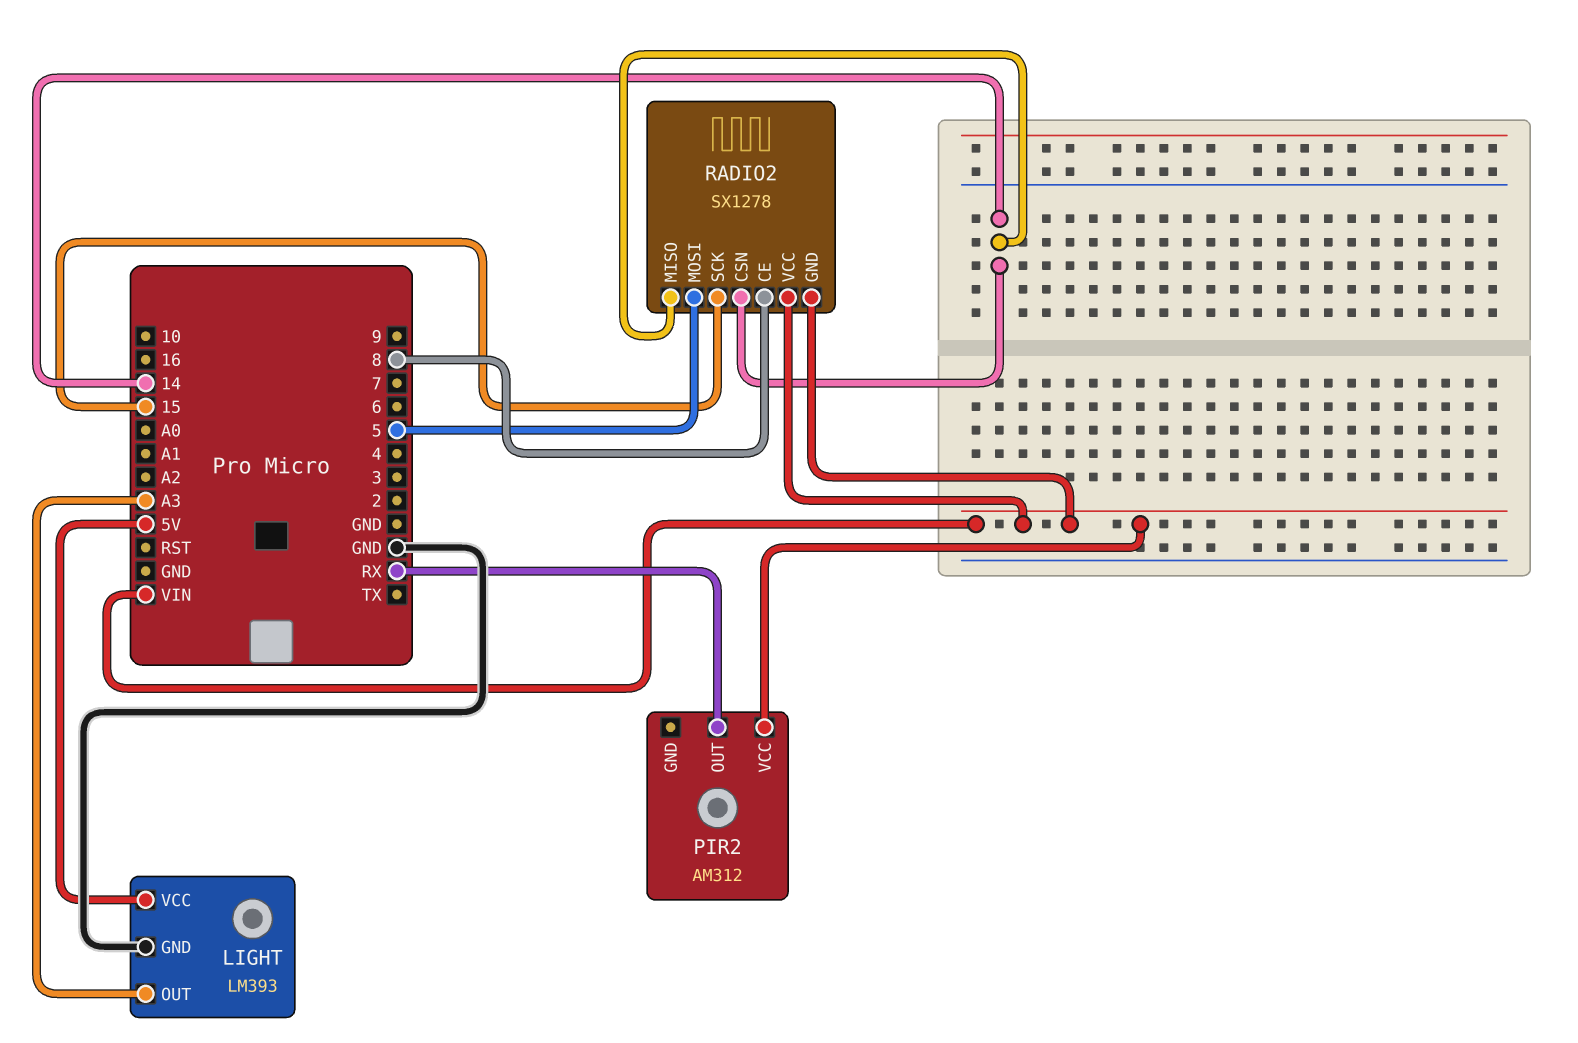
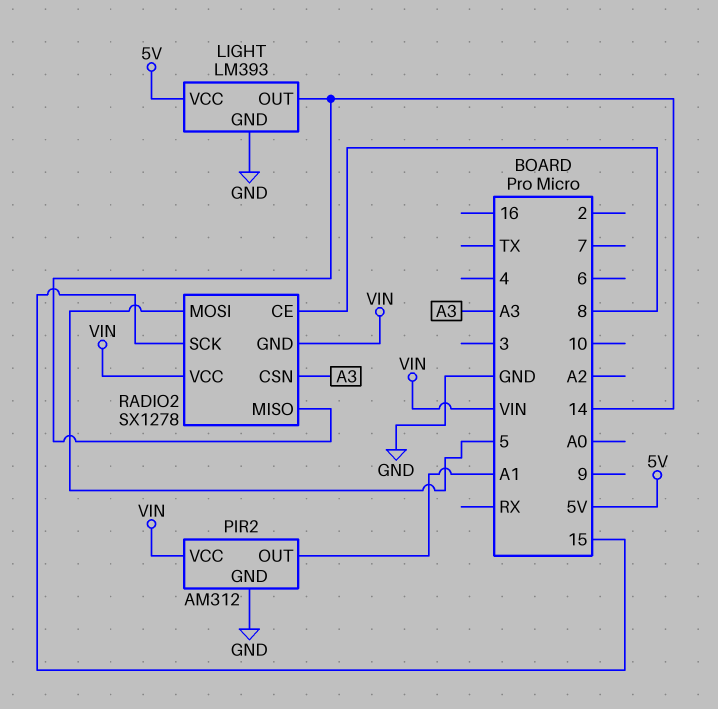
LIGHT pin OUT: A3 -> 14
PIR2 pin GND: none -> GND
PIR2 pin OUT: RX -> A1
RADIO2 pin CSN: 14 -> A3

